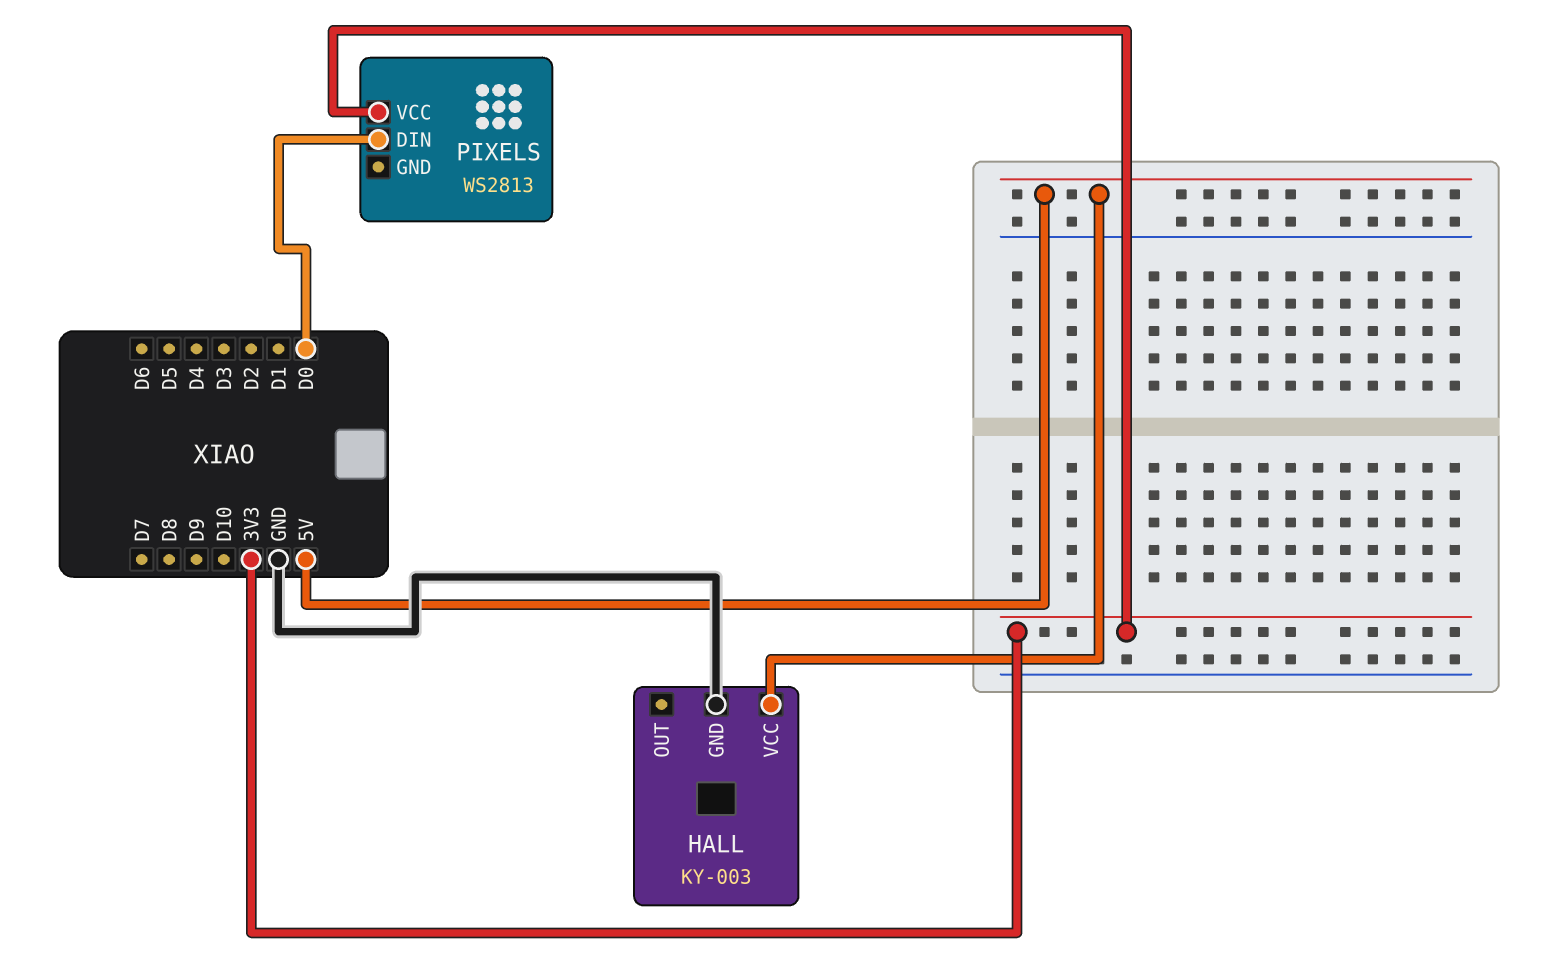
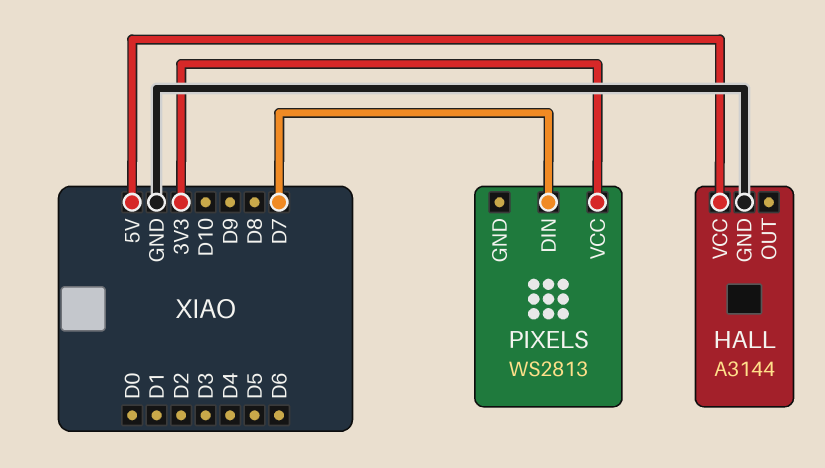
HALL: KY-003 -> A3144
PIXELS pin DIN: D0 -> D7

